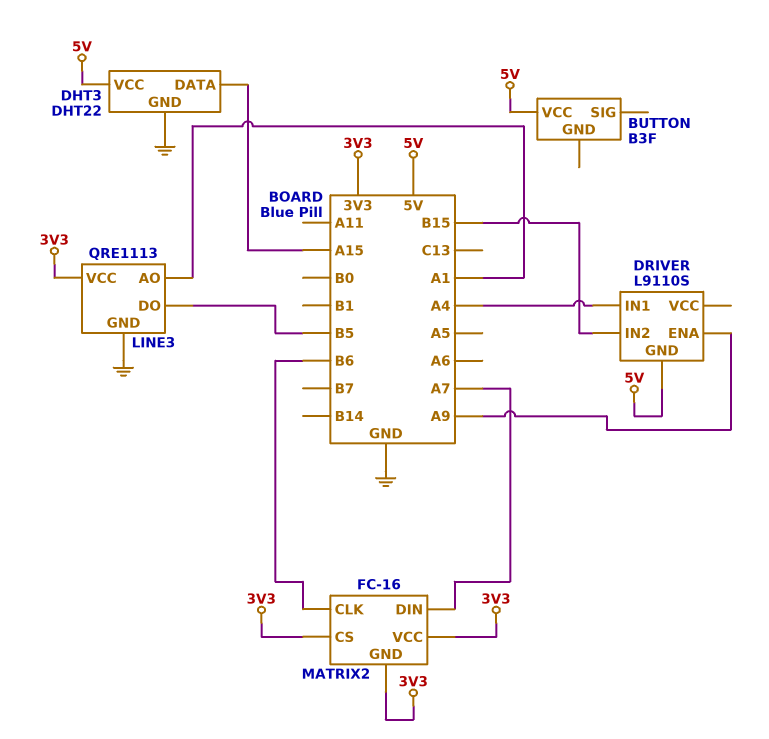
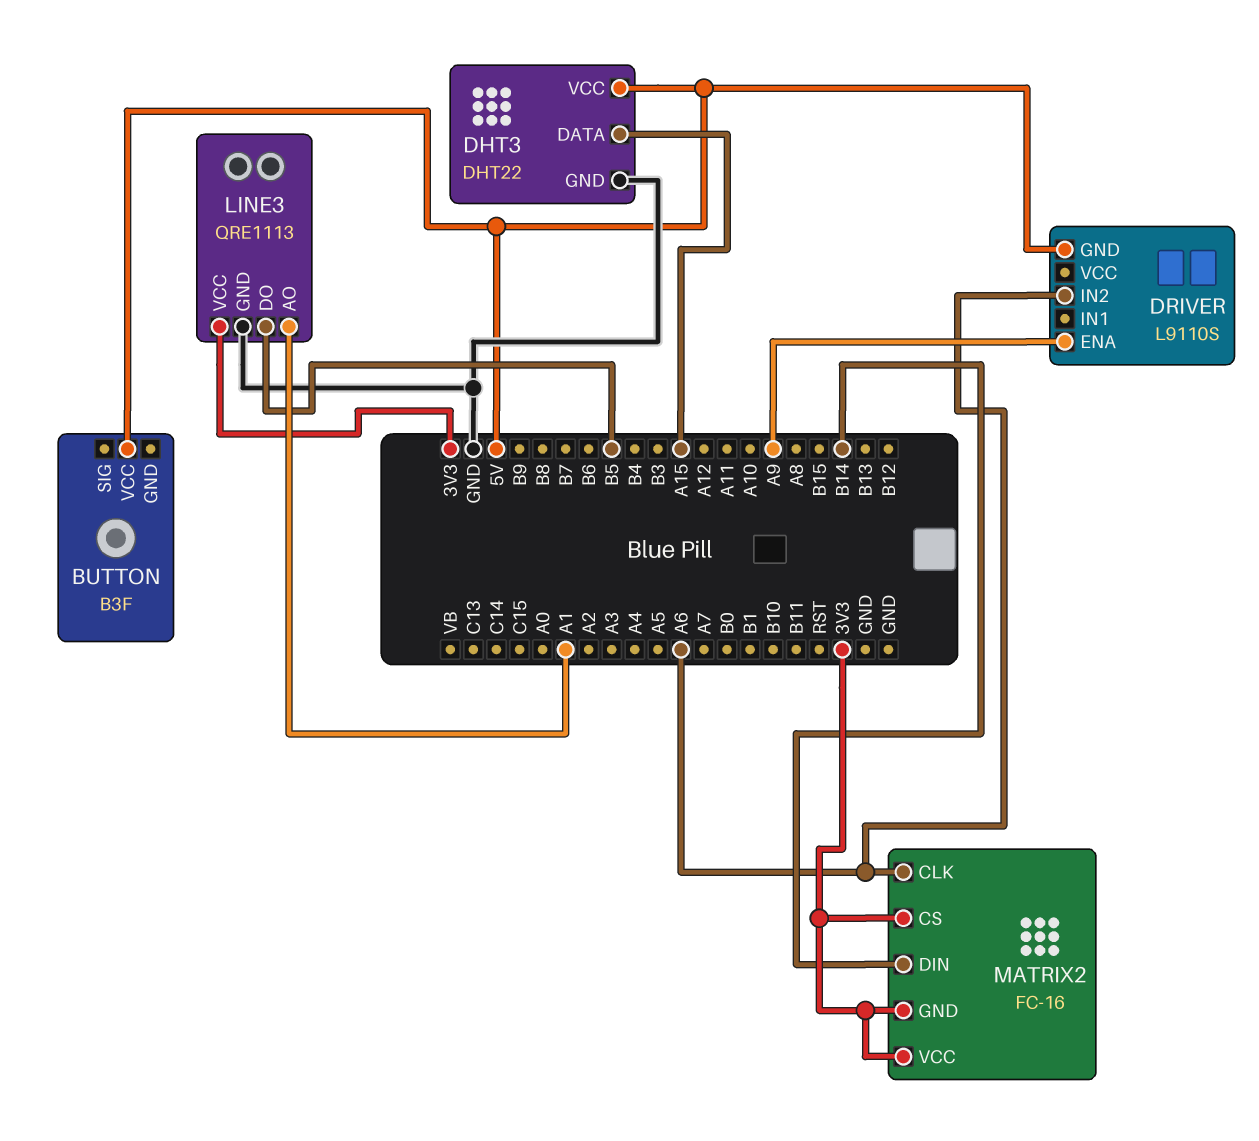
DRIVER pin IN1: A4 -> none
DRIVER pin IN2: B15 -> A6
MATRIX2 pin CLK: B6 -> A6
MATRIX2 pin DIN: A7 -> B14

